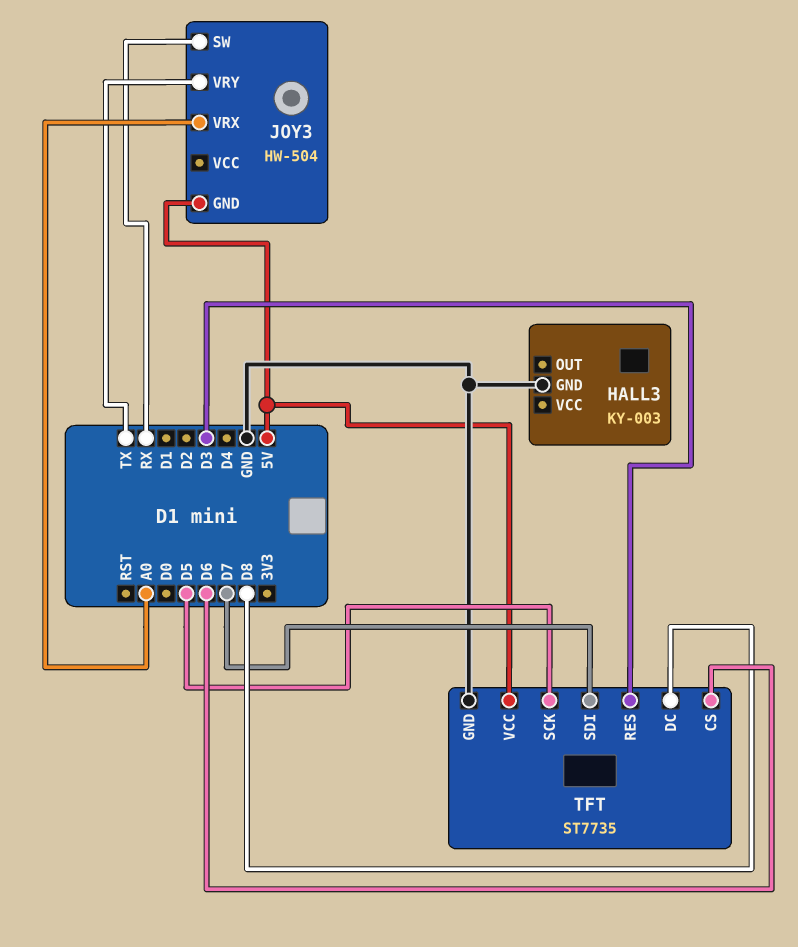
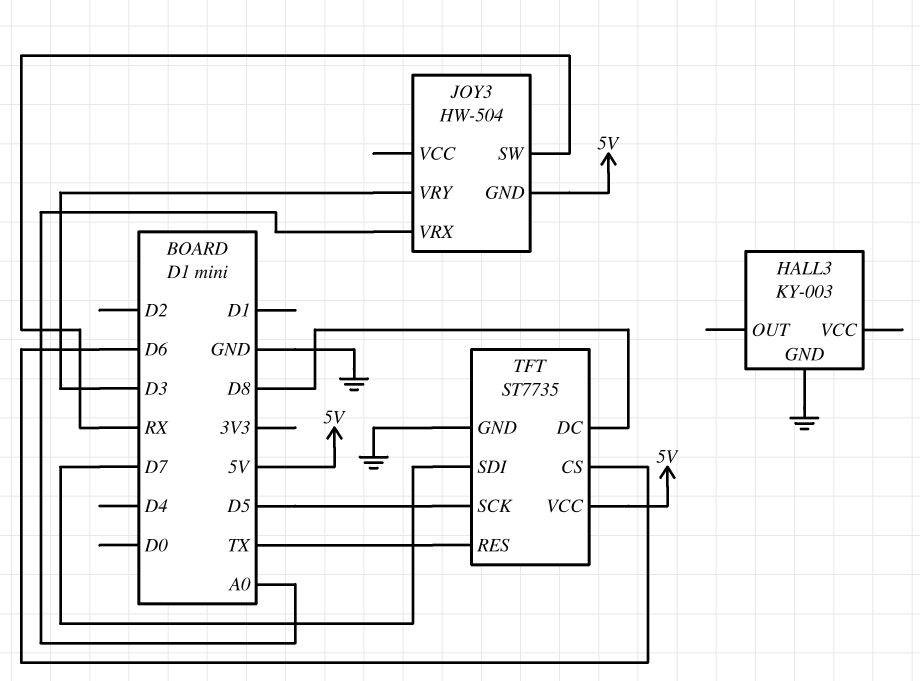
JOY3 pin VRY: TX -> D3
TFT pin RES: D3 -> TX

